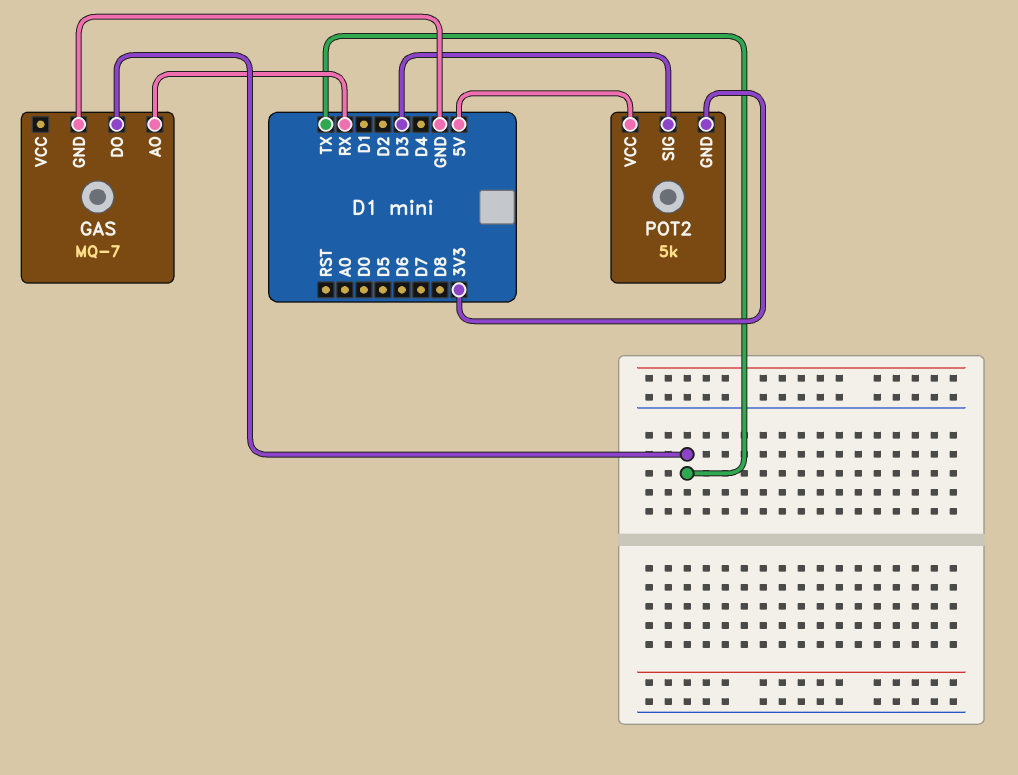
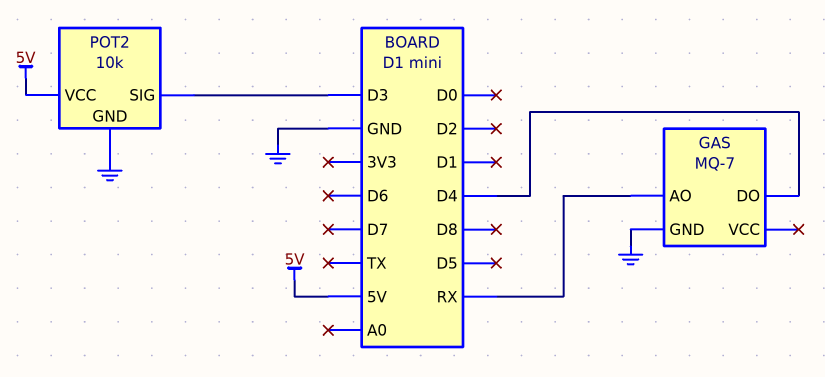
GAS pin DO: TX -> D4
POT2: 5k -> 10k
POT2 pin GND: 3V3 -> GND

